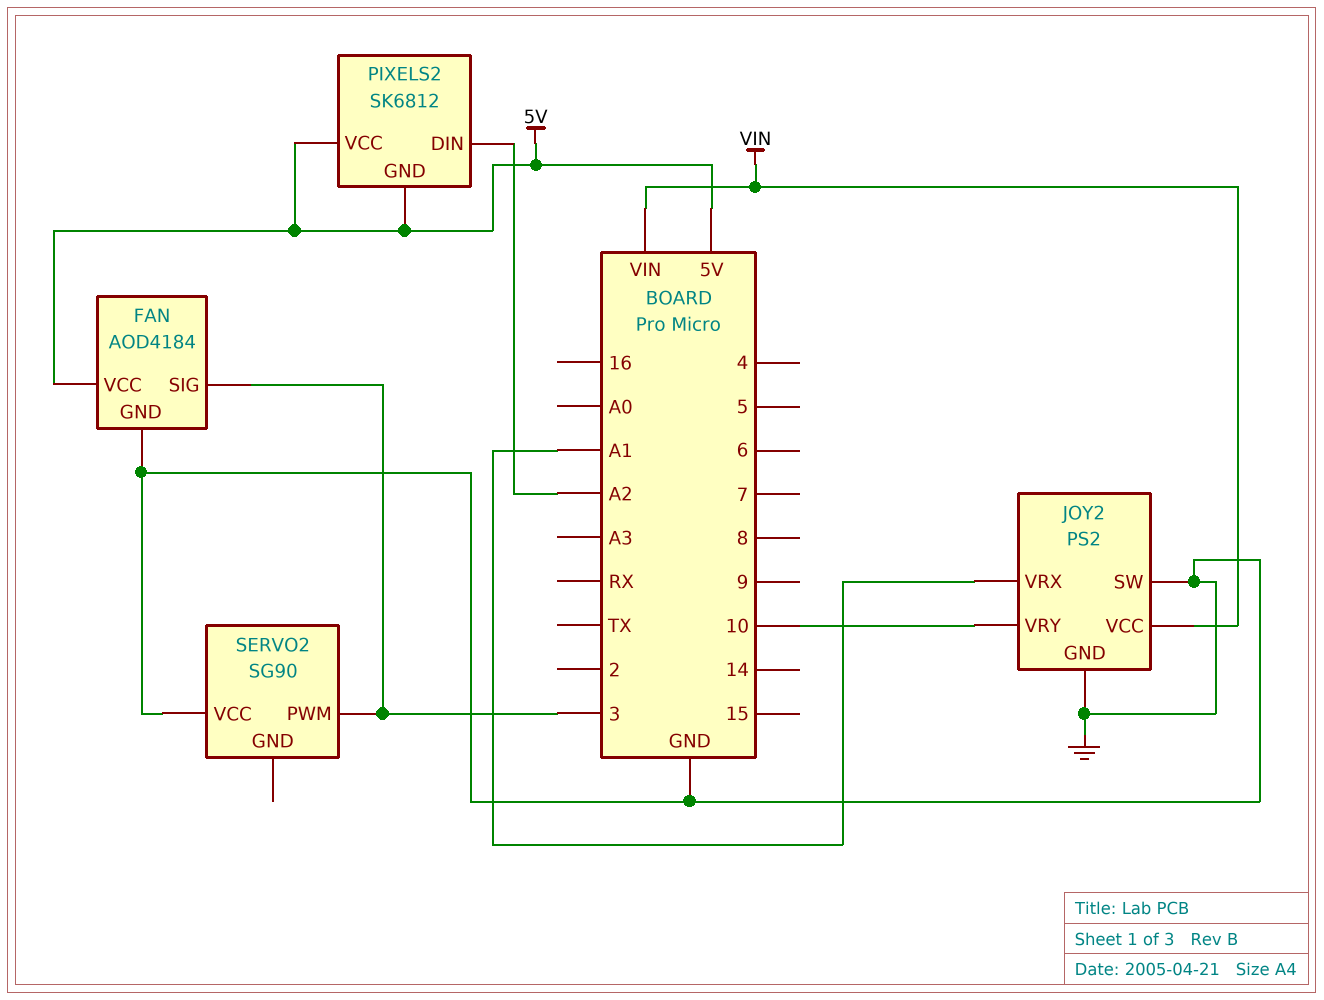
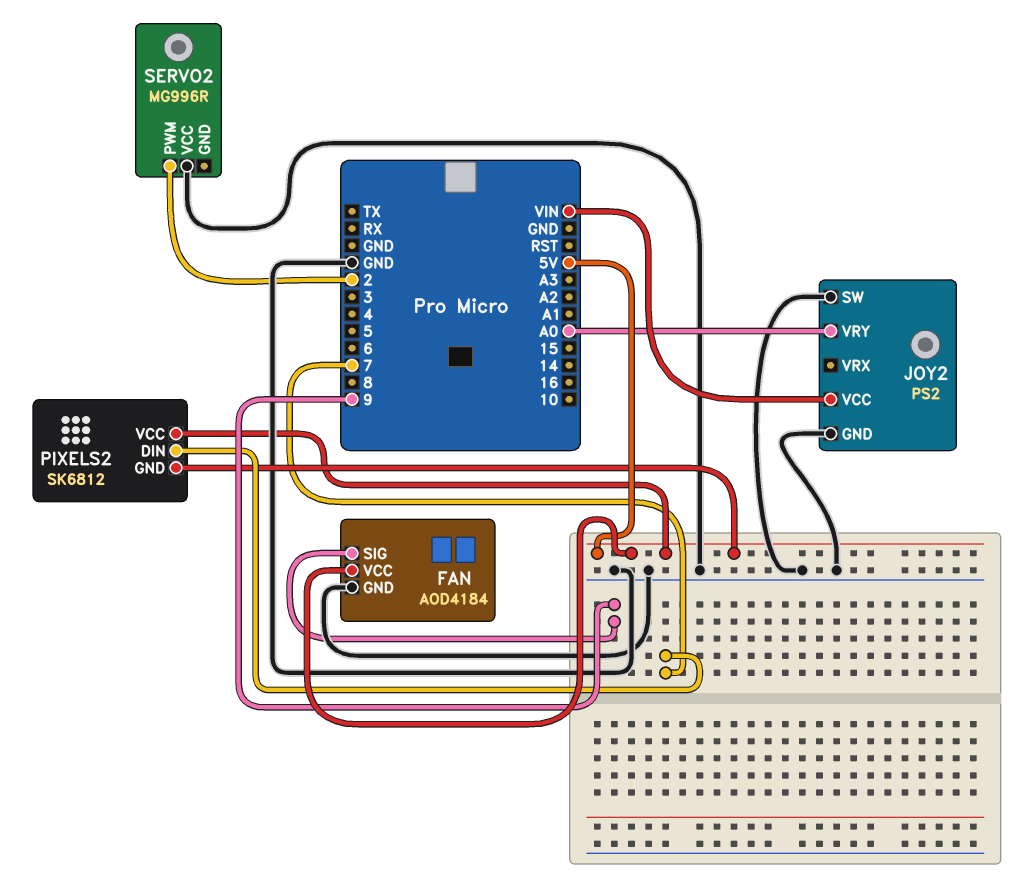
FAN pin SIG: 3 -> 9
JOY2 pin VRX: A1 -> none
JOY2 pin VRY: 10 -> A0
PIXELS2 pin DIN: A2 -> 7
SERVO2: SG90 -> MG996R
SERVO2 pin PWM: 3 -> 2

